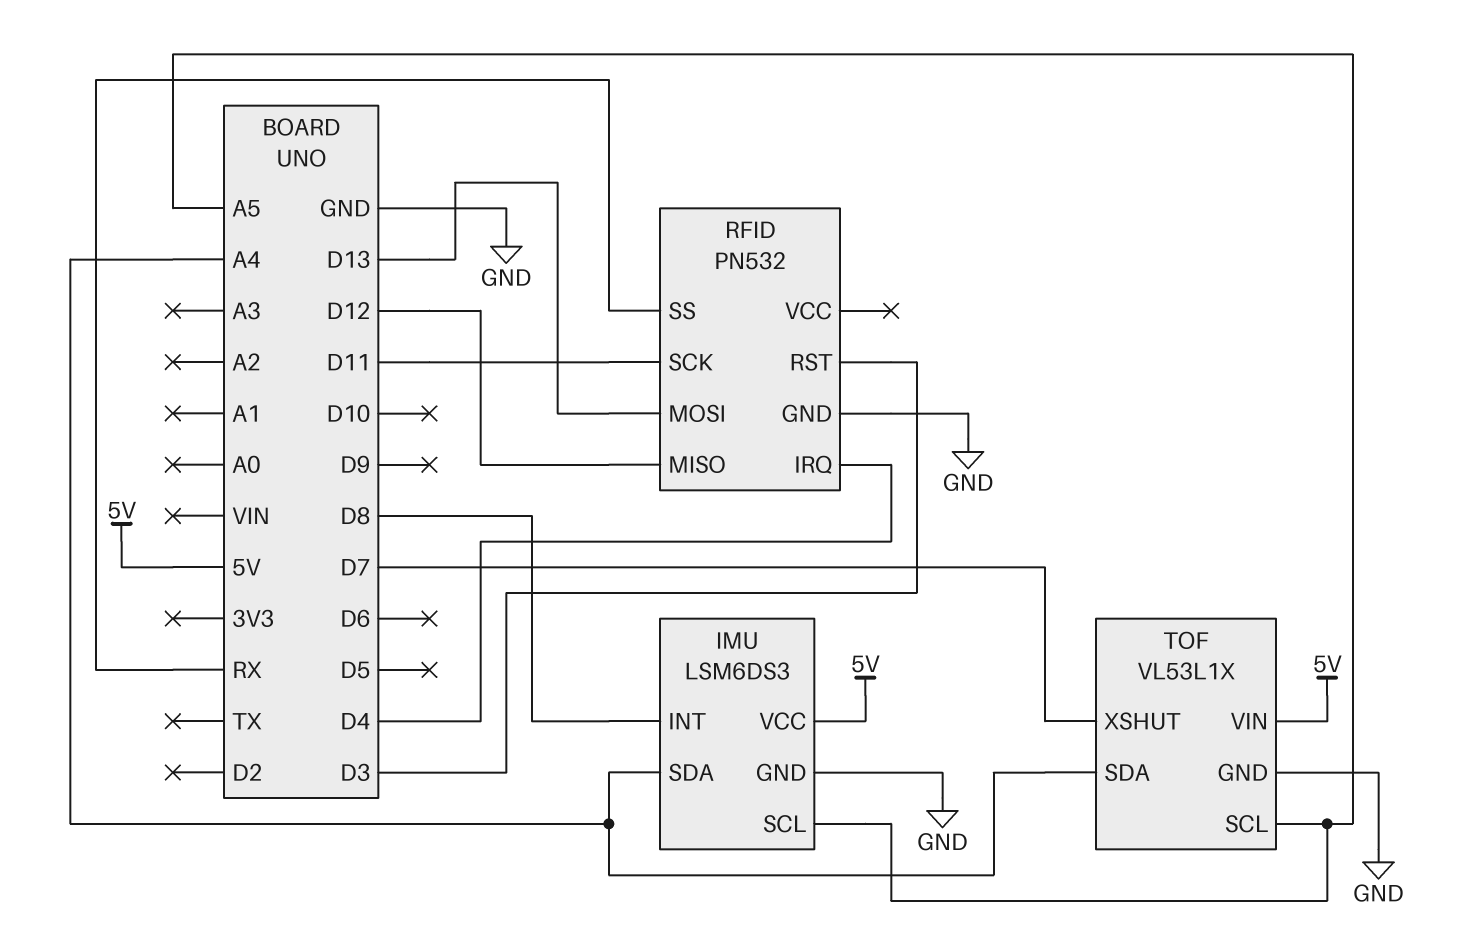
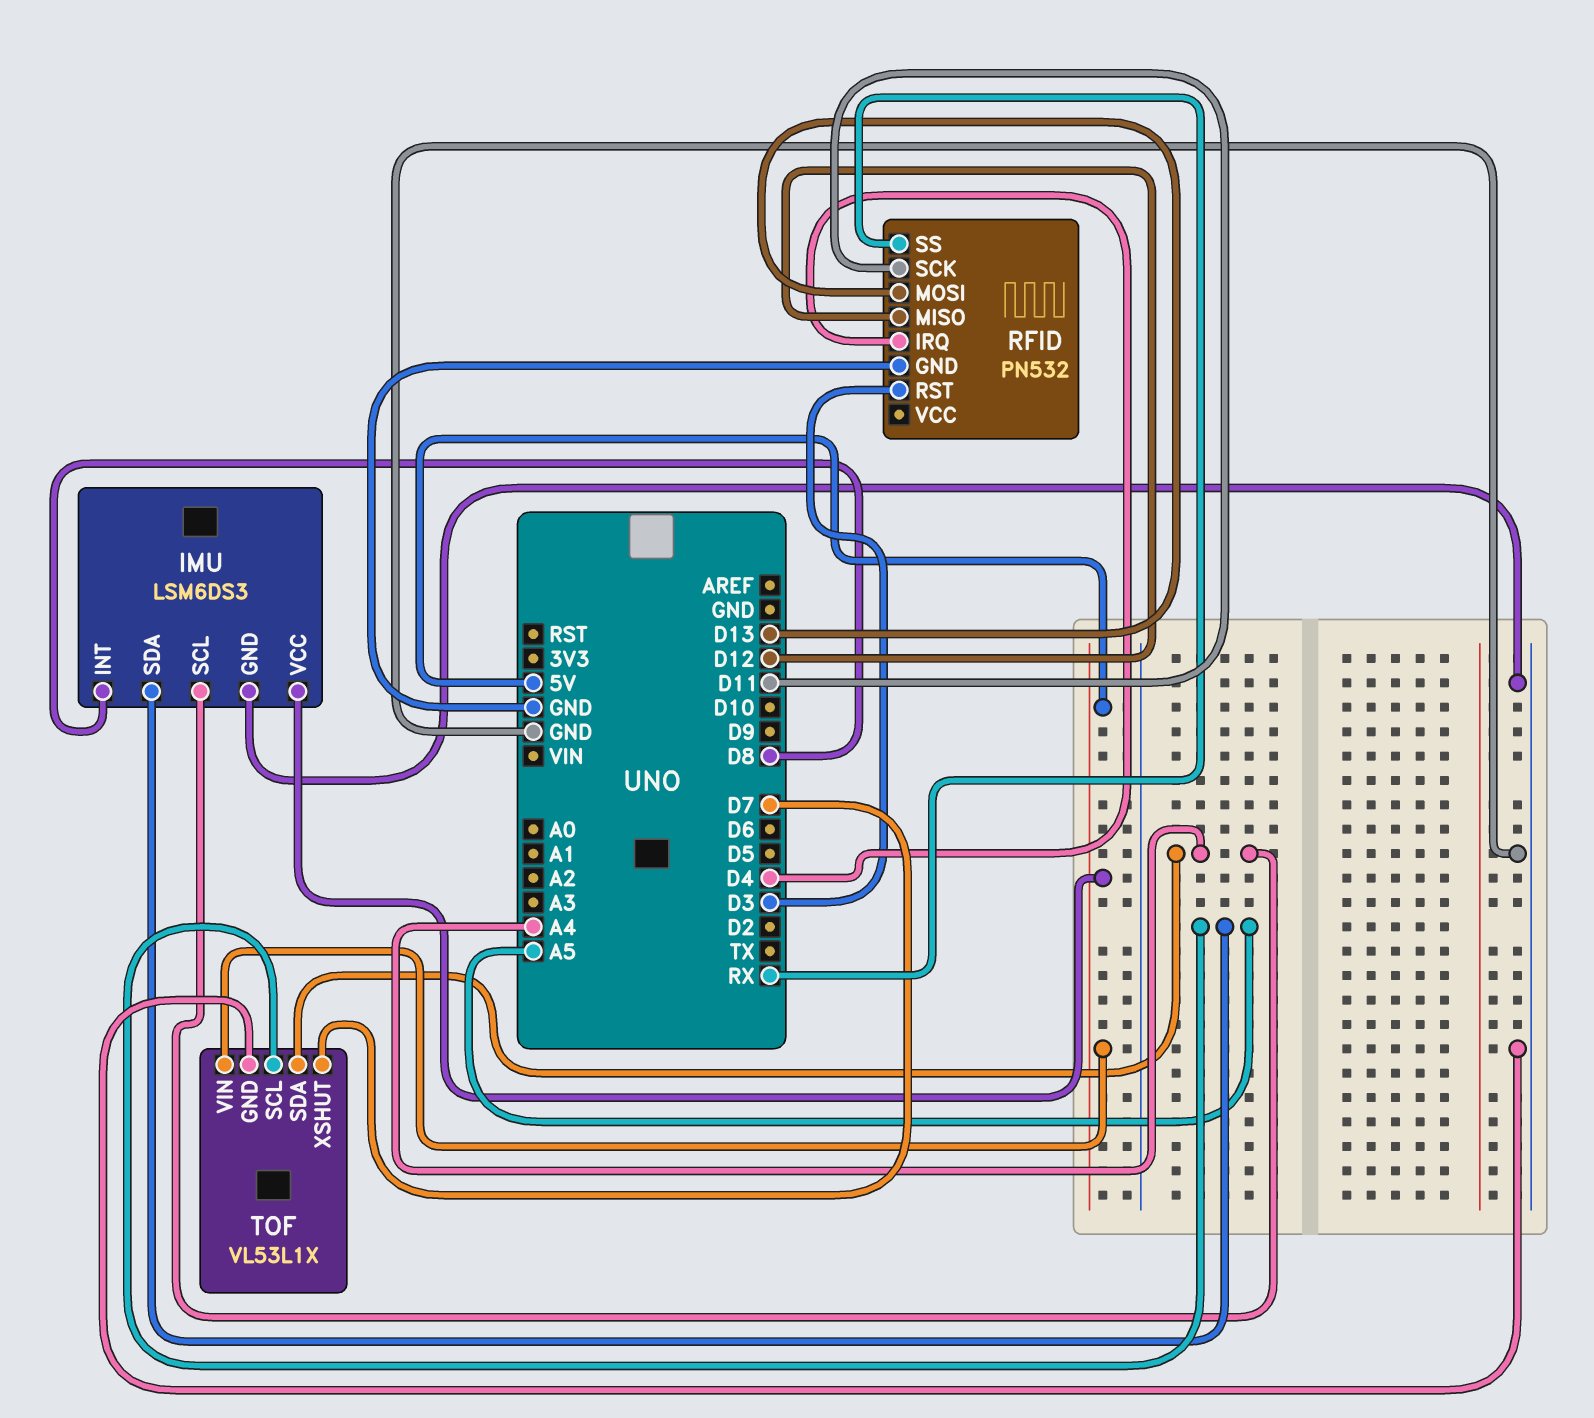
IMU pin SCL: A5 -> A4
IMU pin SDA: A4 -> A5

